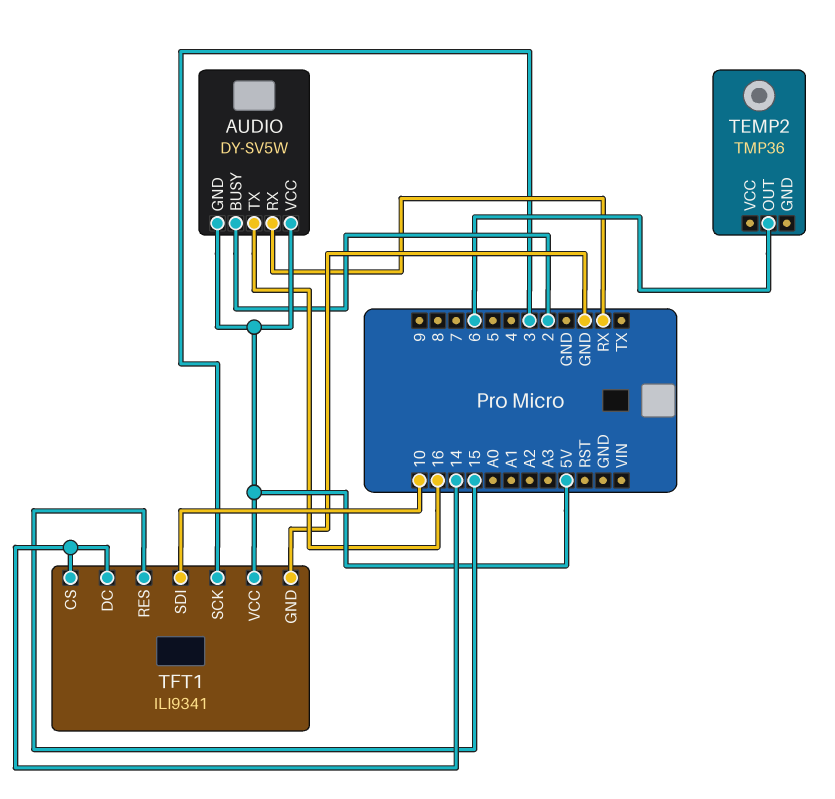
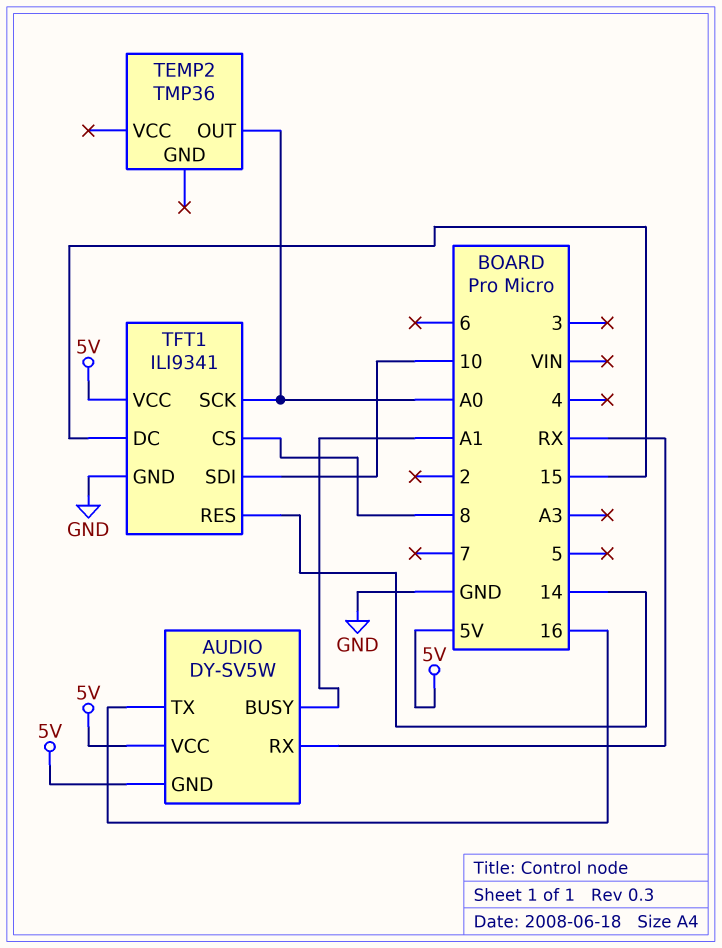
AUDIO pin BUSY: 2 -> A1
TEMP2 pin OUT: 6 -> A0
TFT1 pin CS: 14 -> 8
TFT1 pin DC: 14 -> 15
TFT1 pin RES: 15 -> 14
TFT1 pin SCK: 3 -> A0

